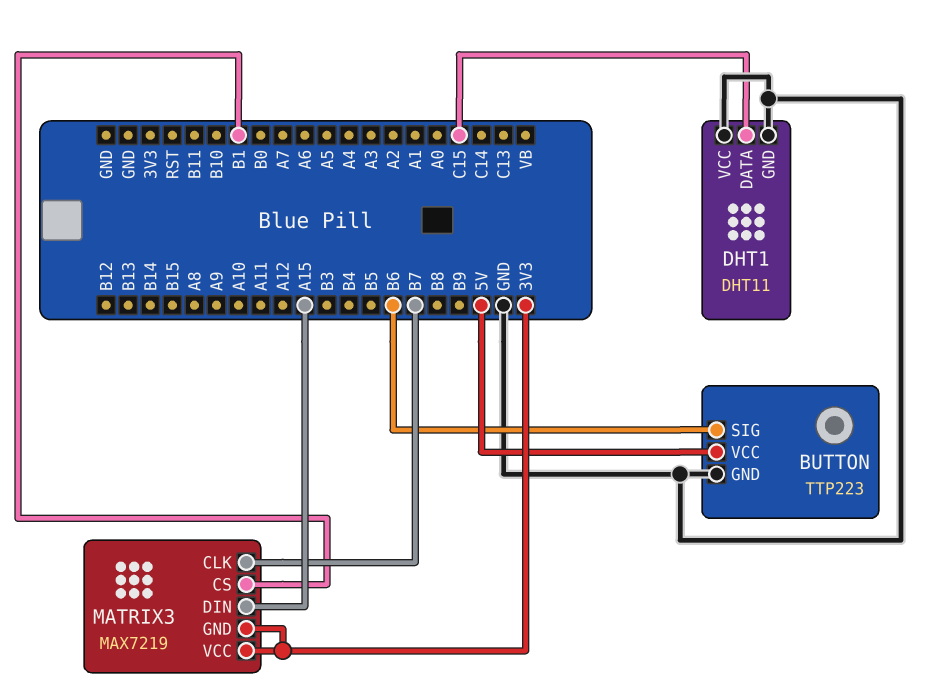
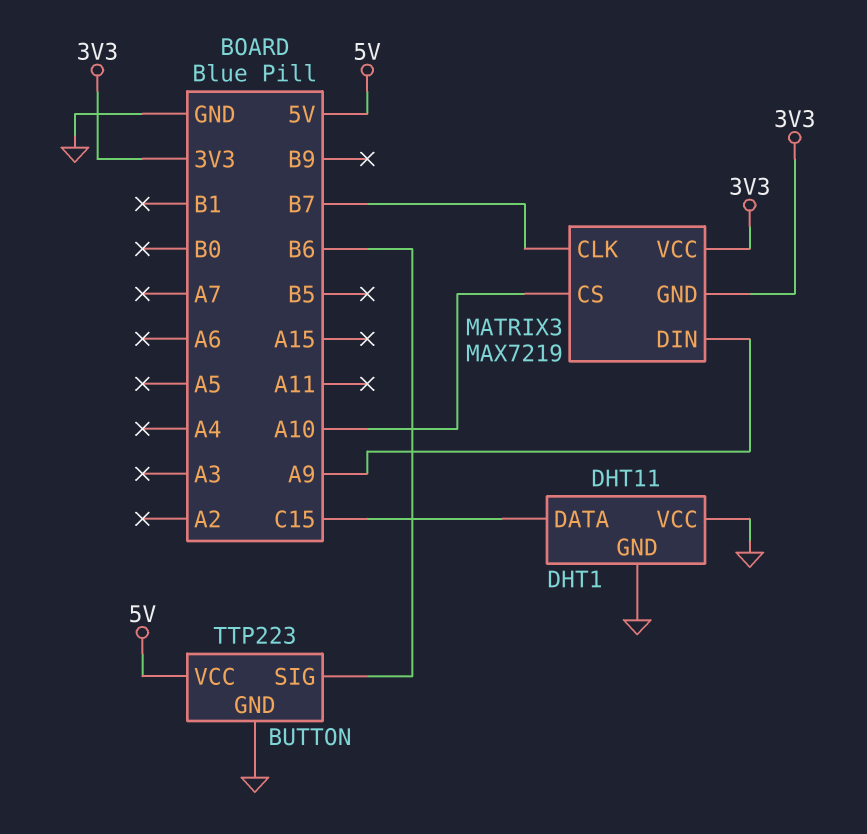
MATRIX3 pin CS: B1 -> A10
MATRIX3 pin DIN: A15 -> A9

